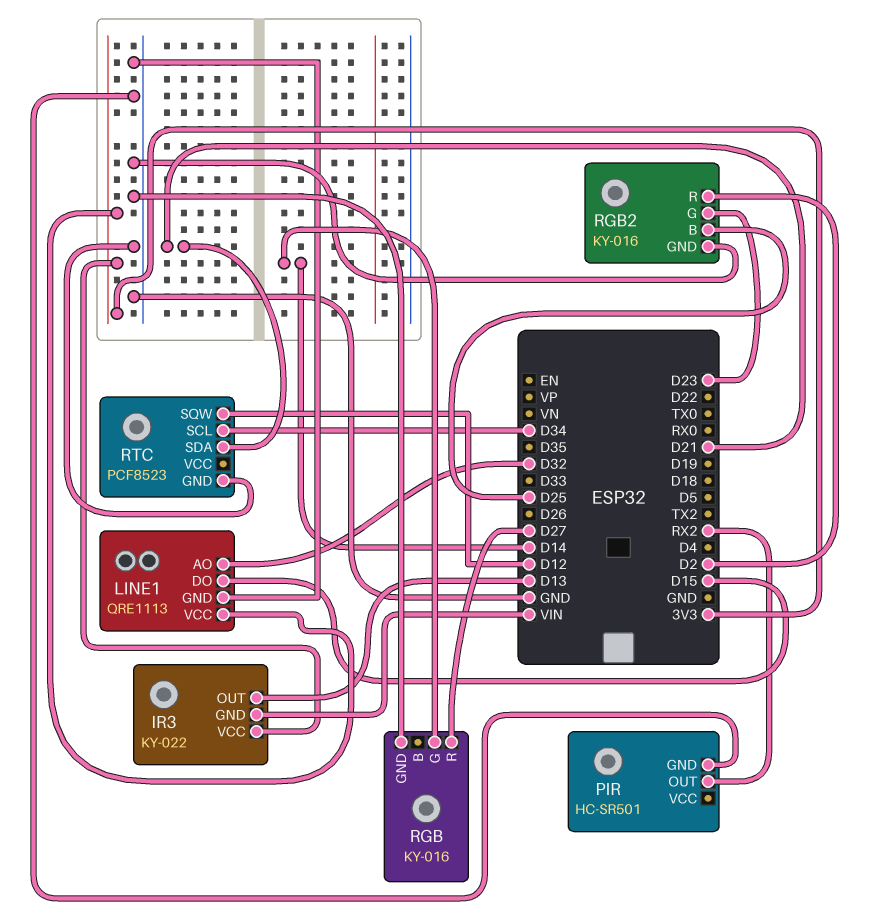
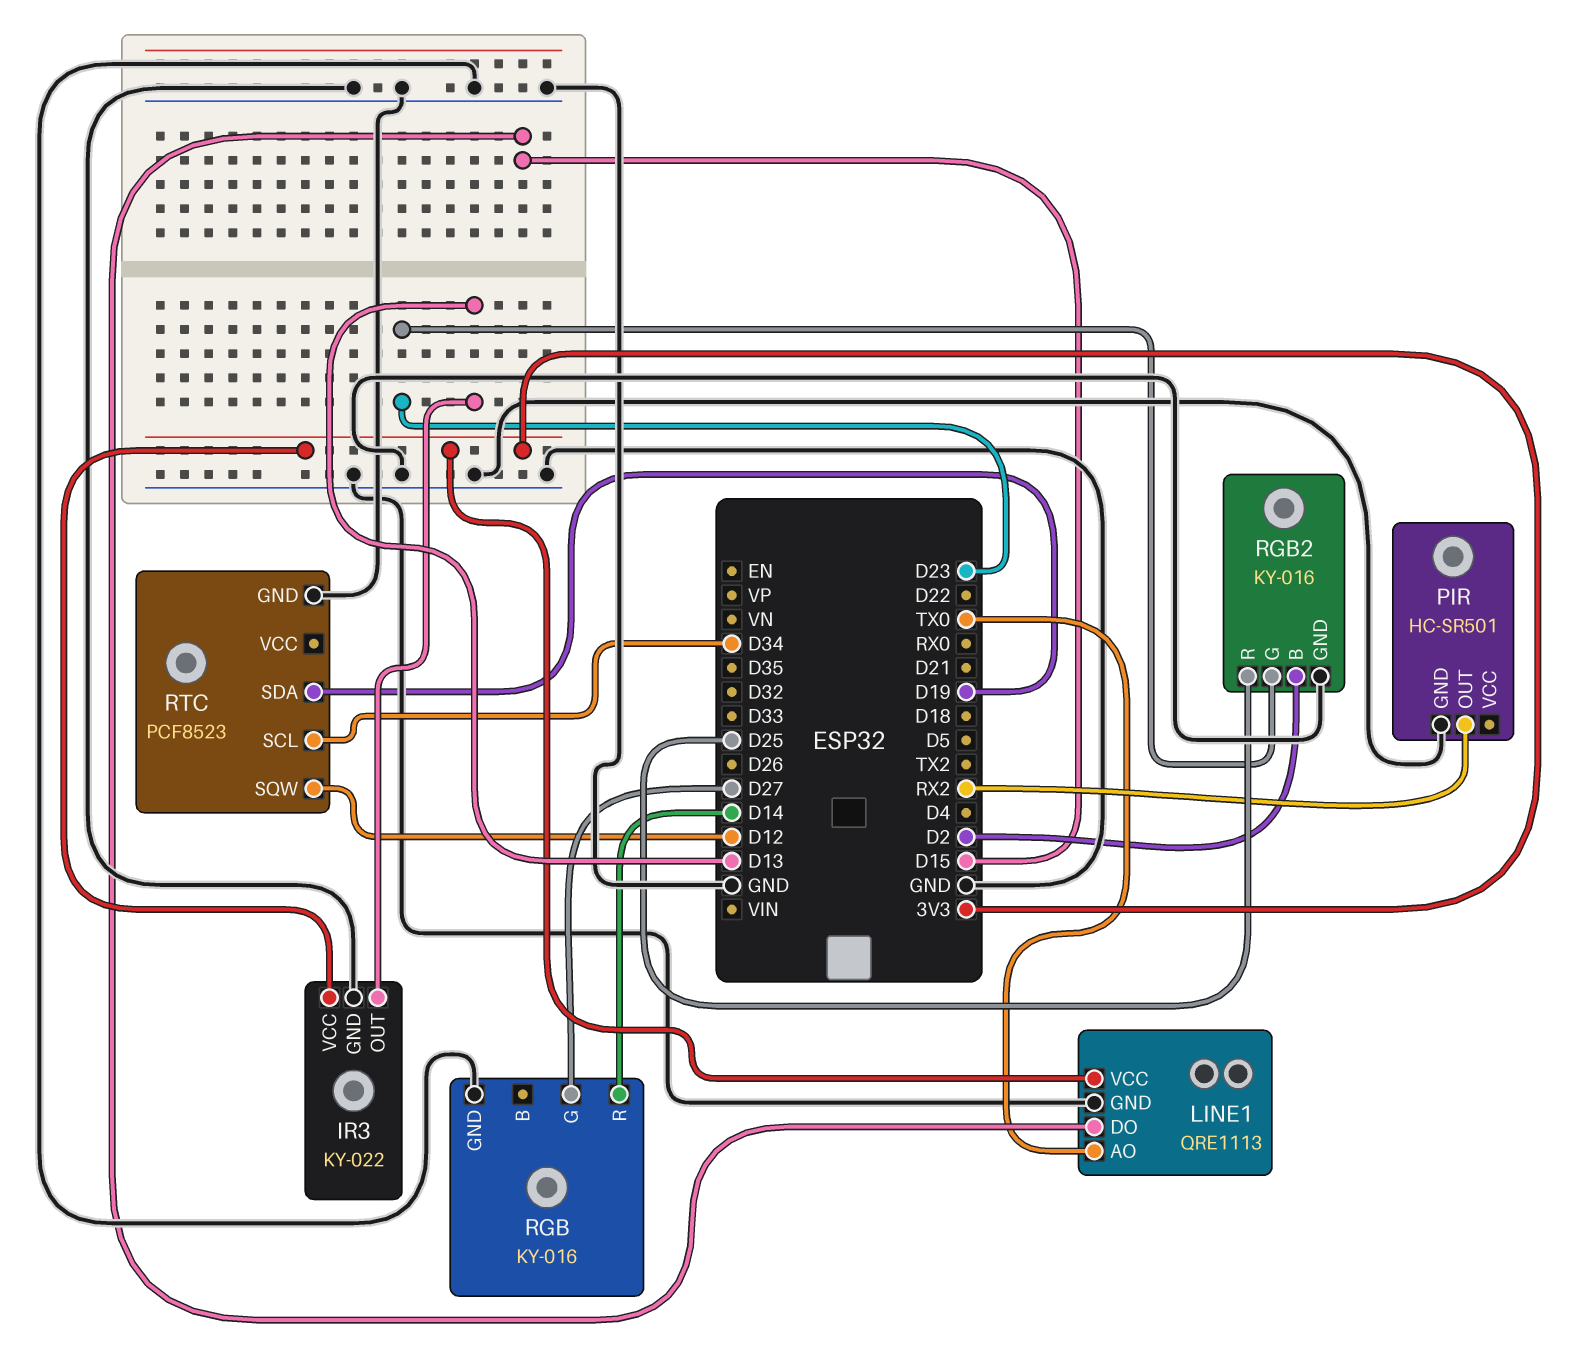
IR3 pin GND: VIN -> GND
LINE1 pin AO: D32 -> TX0
RGB pin G: D14 -> D27
RGB pin R: D27 -> D14
RGB2 pin B: D25 -> D2
RGB2 pin R: D2 -> D25
RTC pin SDA: D21 -> D19

